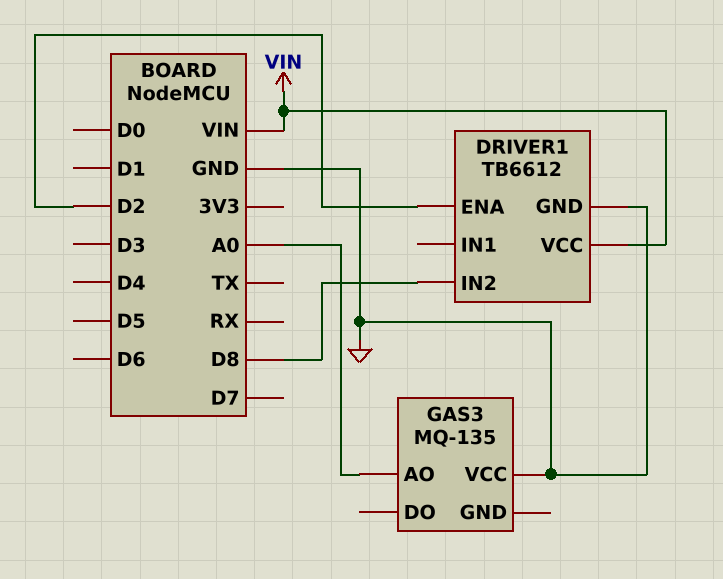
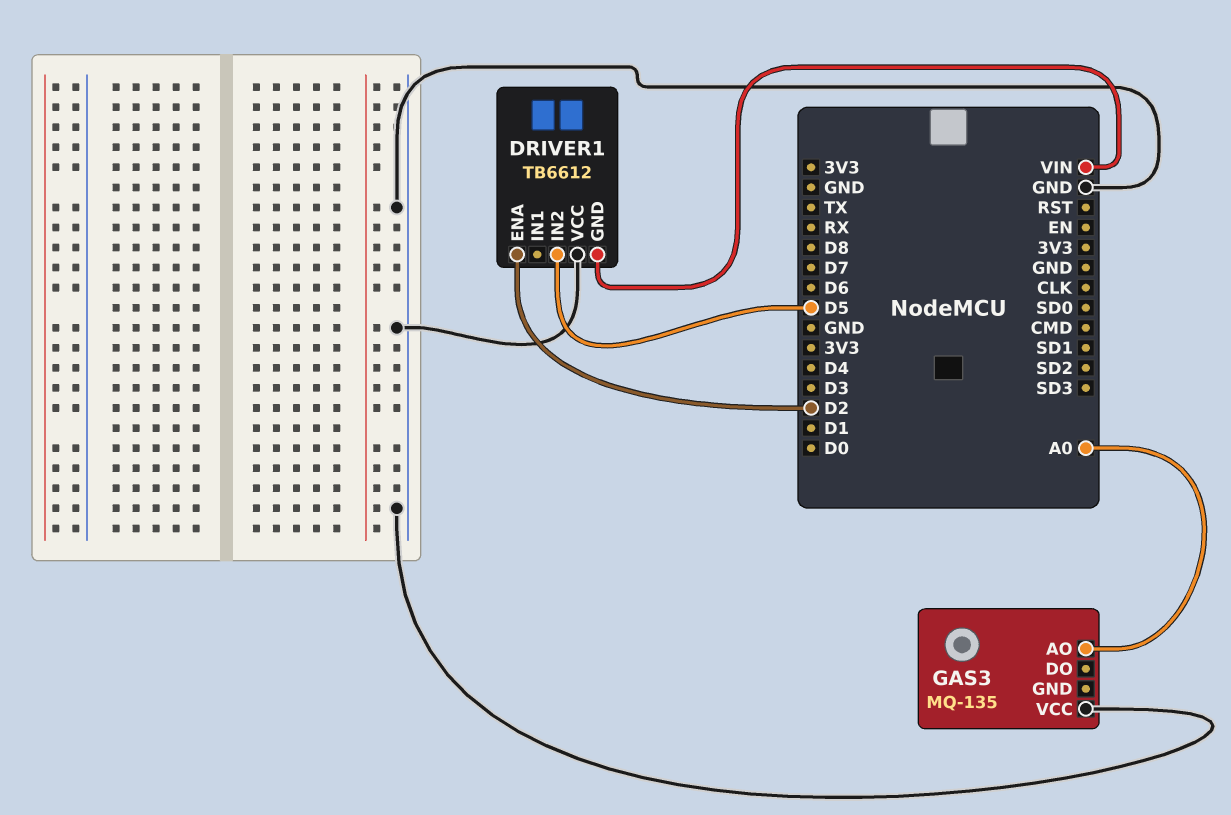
DRIVER1 pin GND: GND -> VIN
DRIVER1 pin IN2: D8 -> D5
DRIVER1 pin VCC: VIN -> GND

